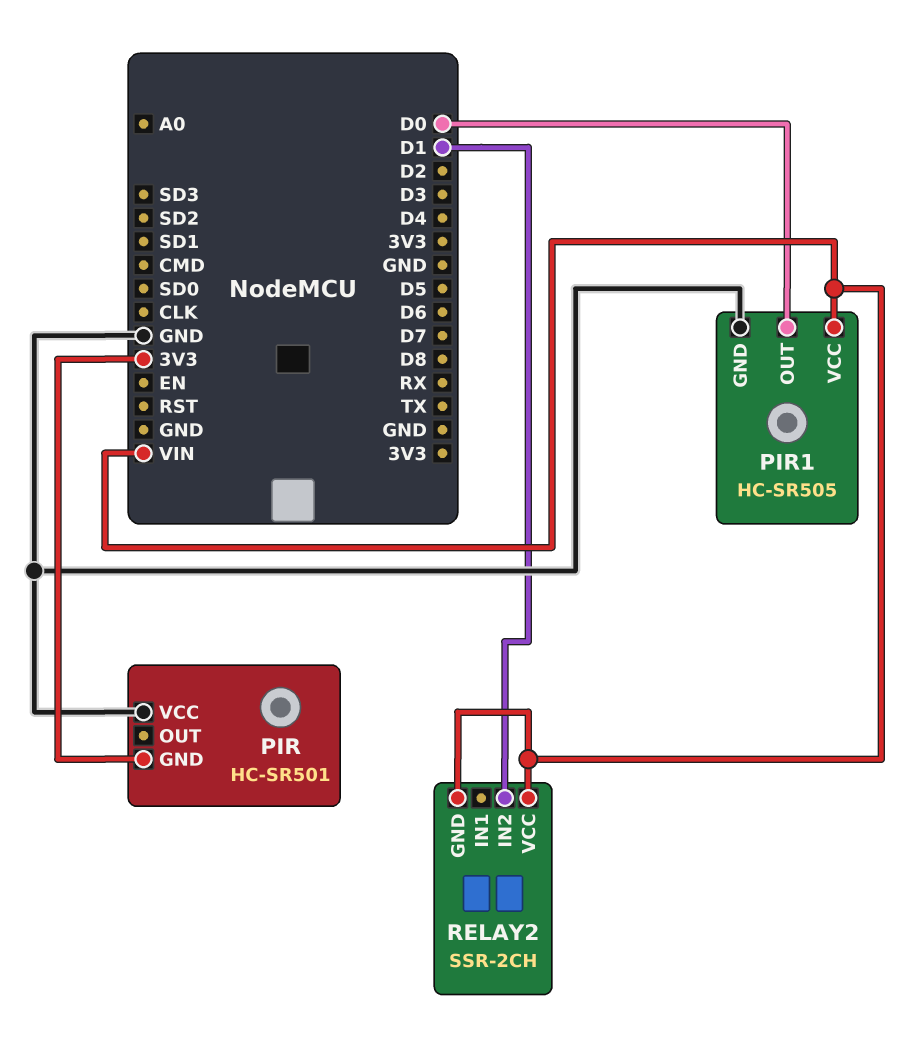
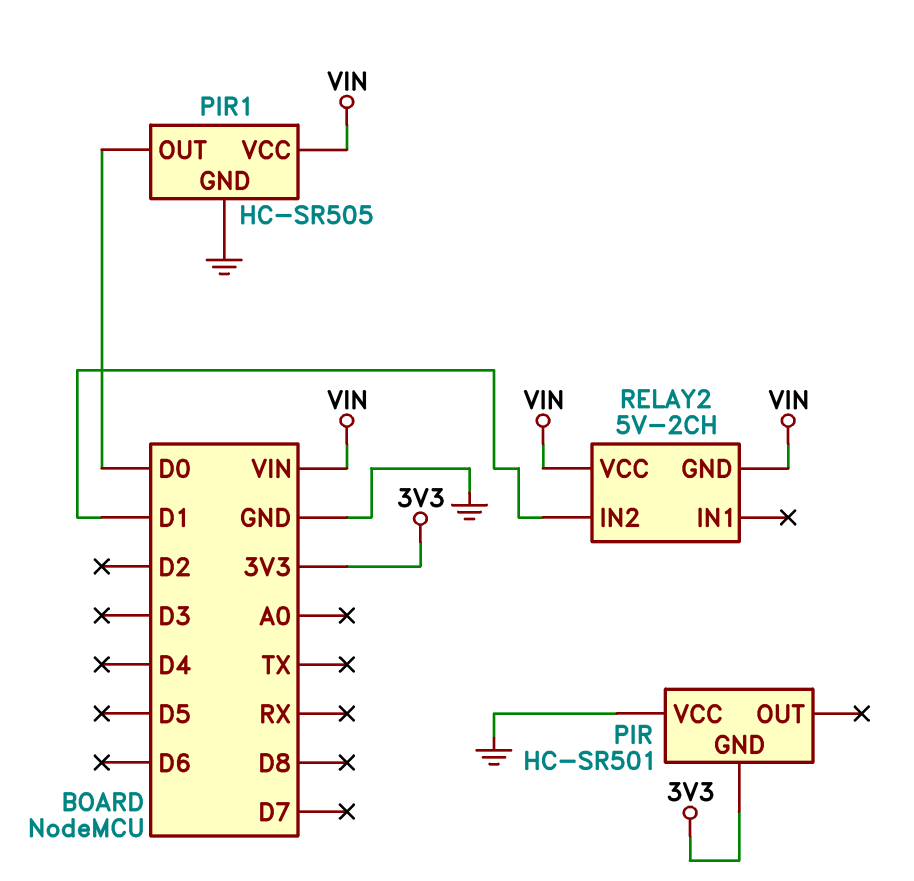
RELAY2: SSR-2CH -> 5V-2CH

